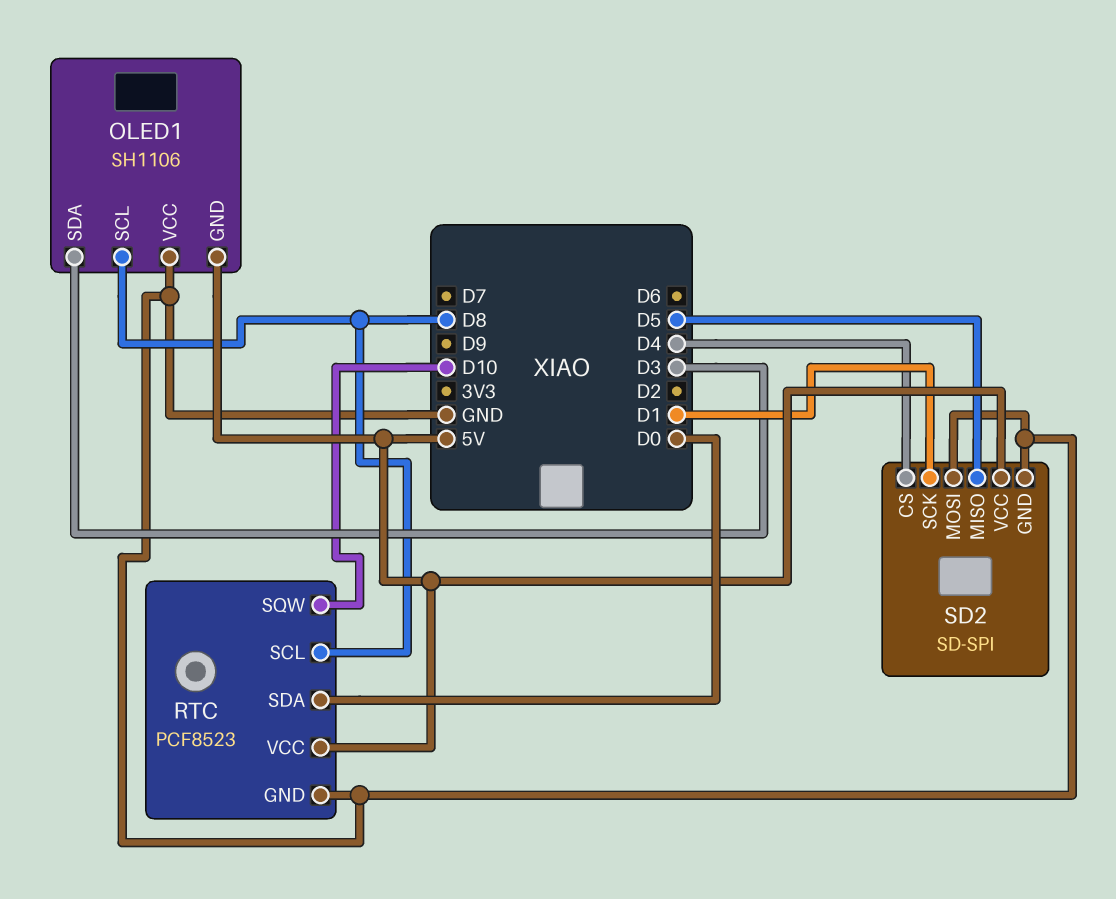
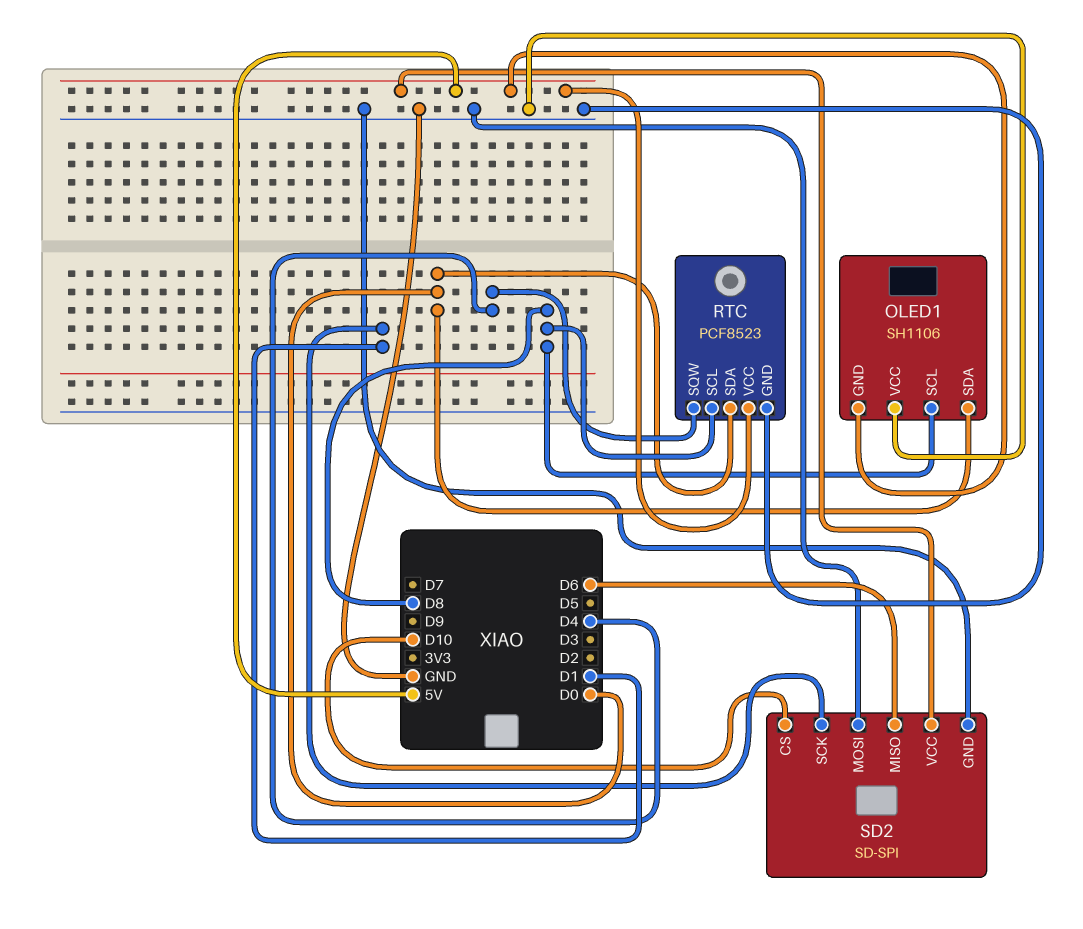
OLED1 pin SDA: D3 -> D0
RTC pin SQW: D10 -> D4
SD2 pin CS: D4 -> D10
SD2 pin MISO: D5 -> D6

